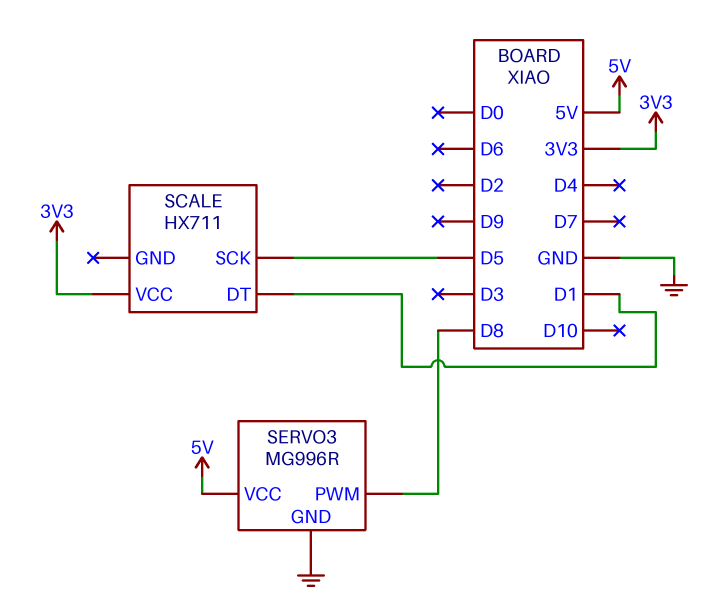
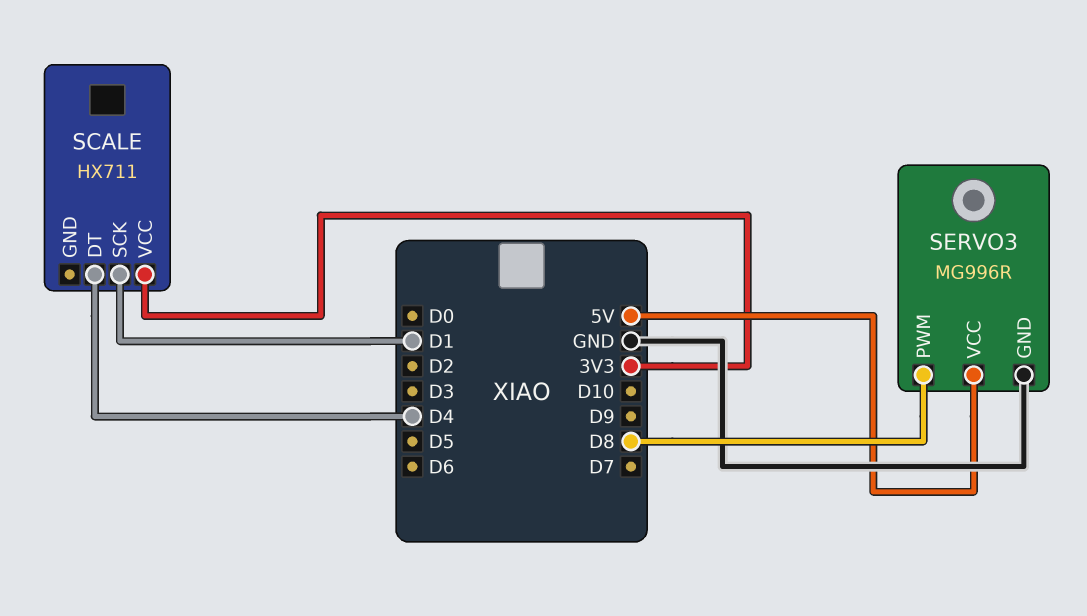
SCALE pin DT: D1 -> D4
SCALE pin SCK: D5 -> D1

